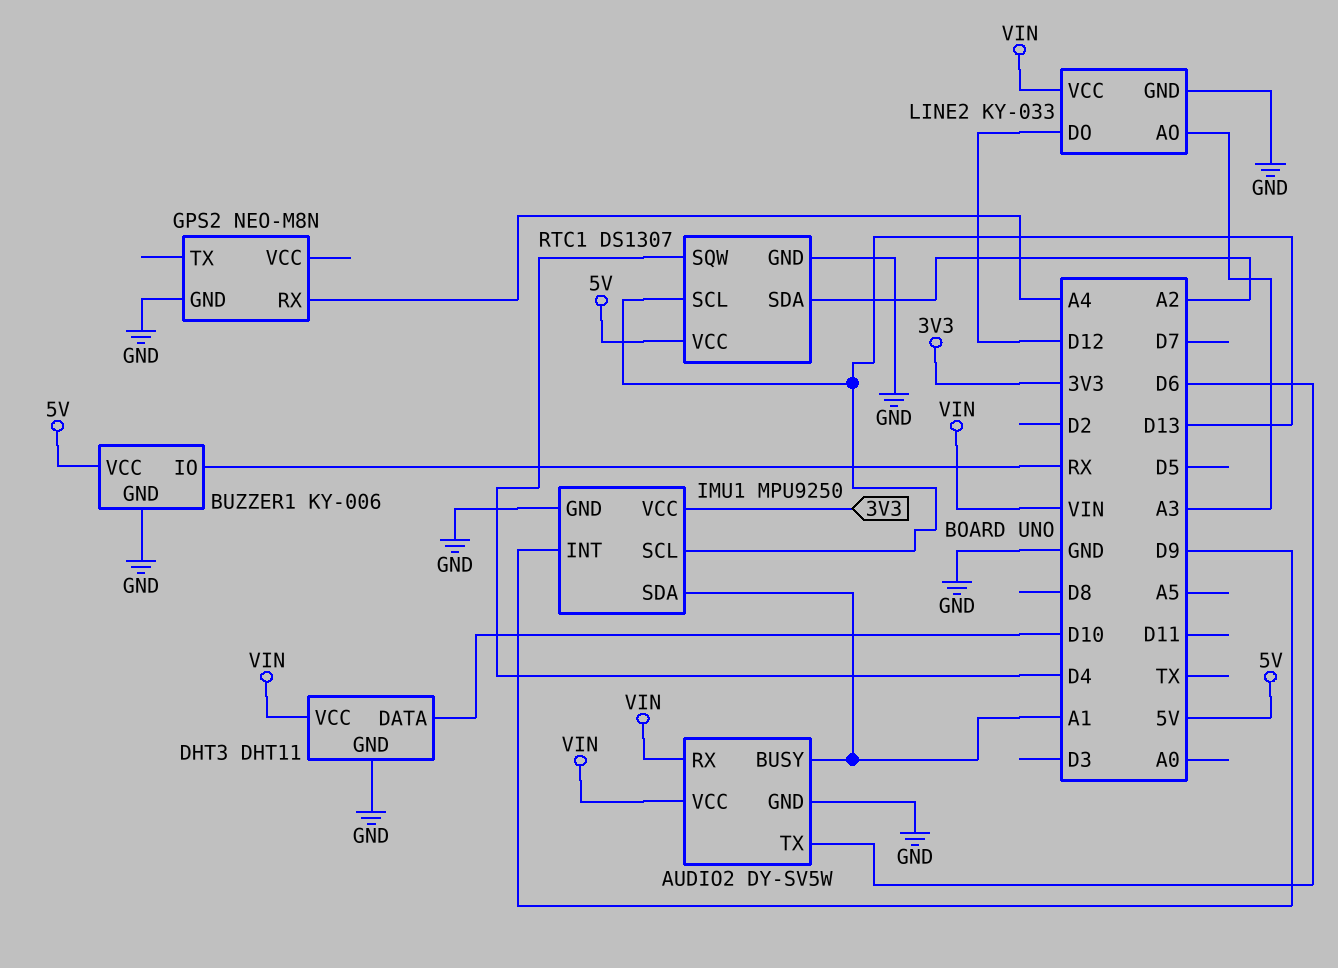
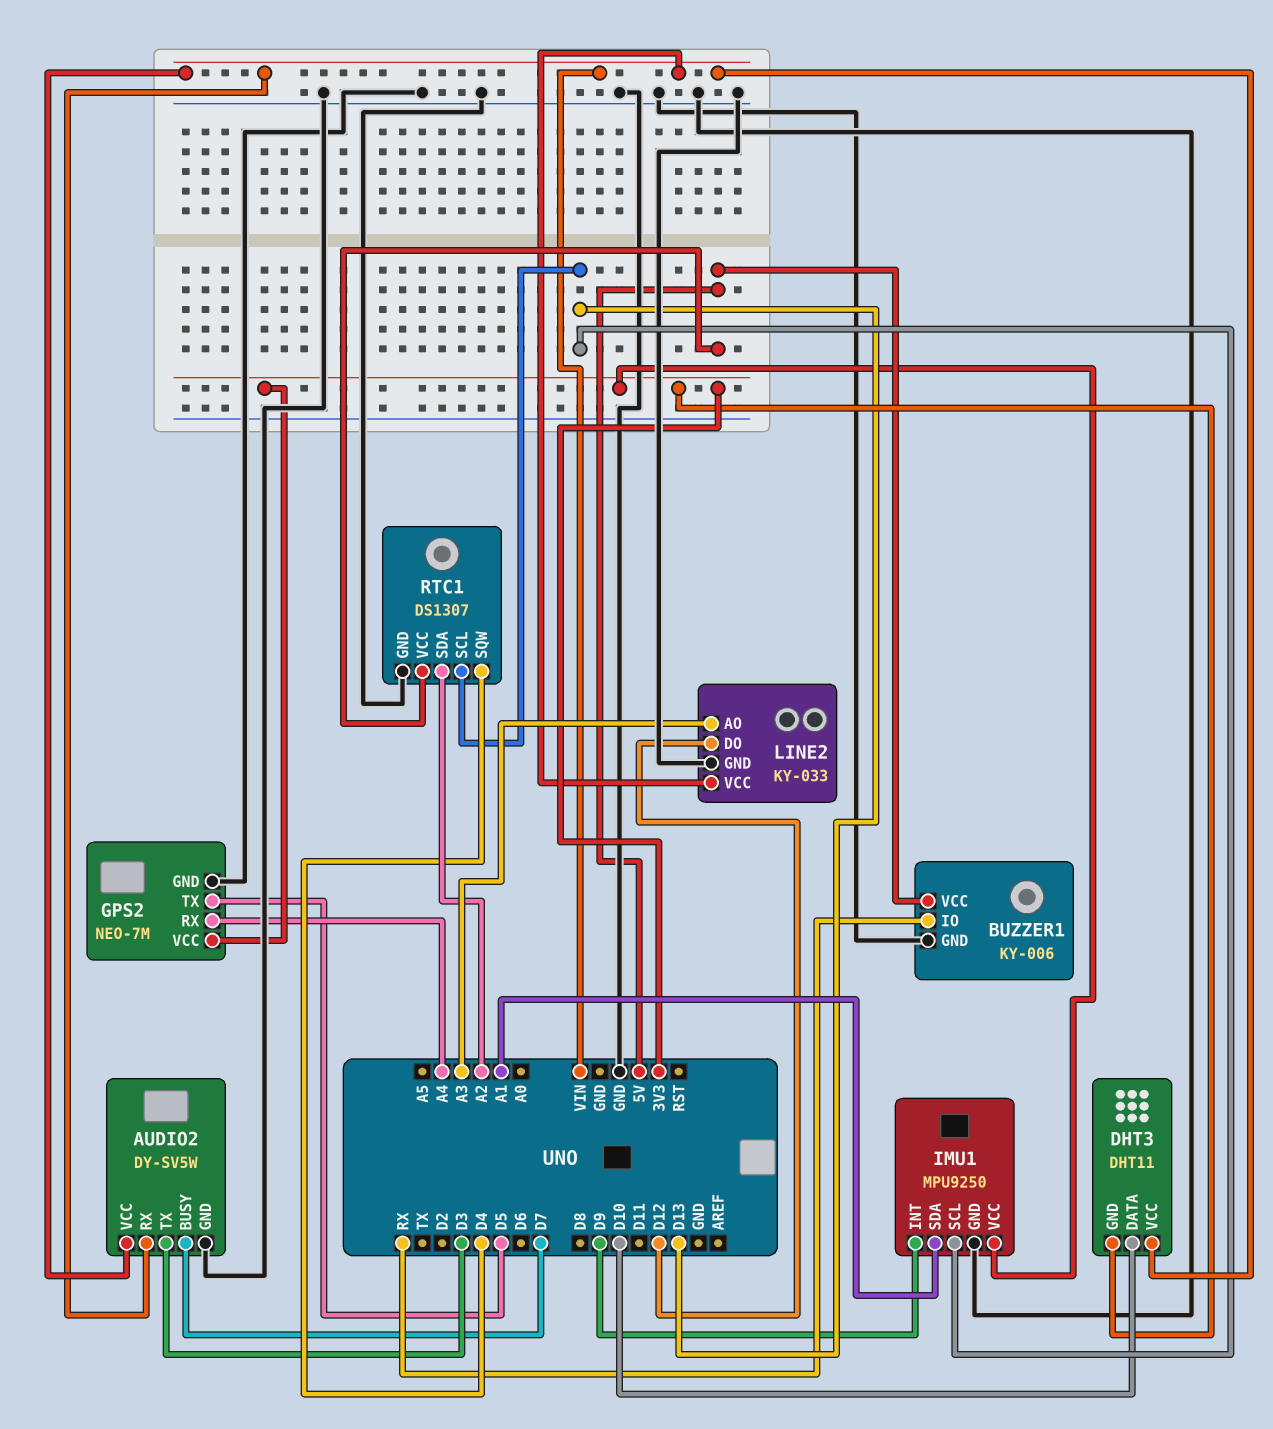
AUDIO2 pin BUSY: A1 -> D7
AUDIO2 pin TX: D6 -> D3
DHT3 pin GND: GND -> 3V3
GPS2: NEO-M8N -> NEO-7M
GPS2 pin TX: none -> D5
GPS2 pin VCC: none -> 3V3

